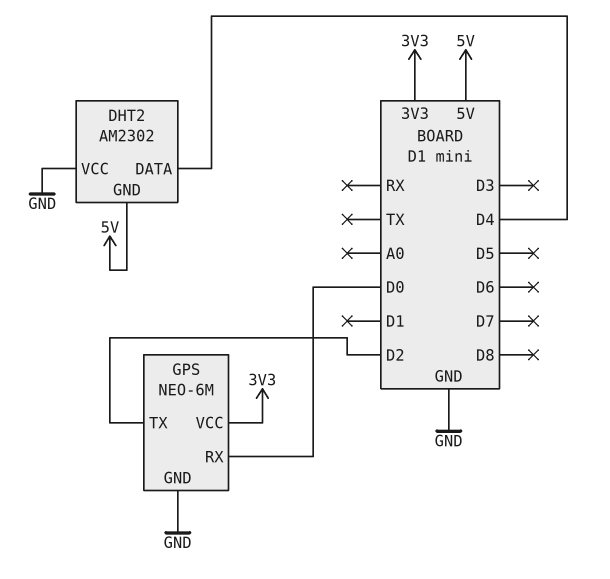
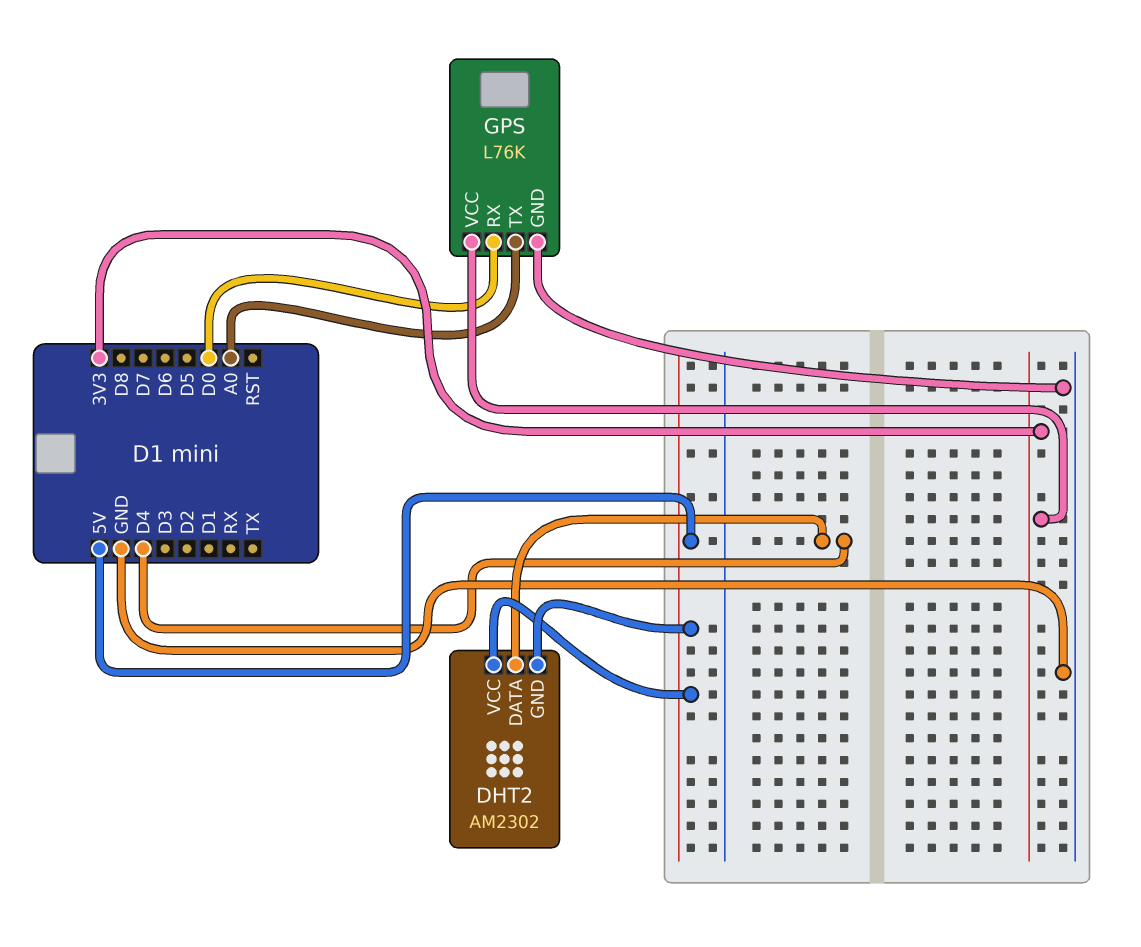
DHT2 pin VCC: GND -> 5V
GPS: NEO-6M -> L76K
GPS pin TX: D2 -> A0

